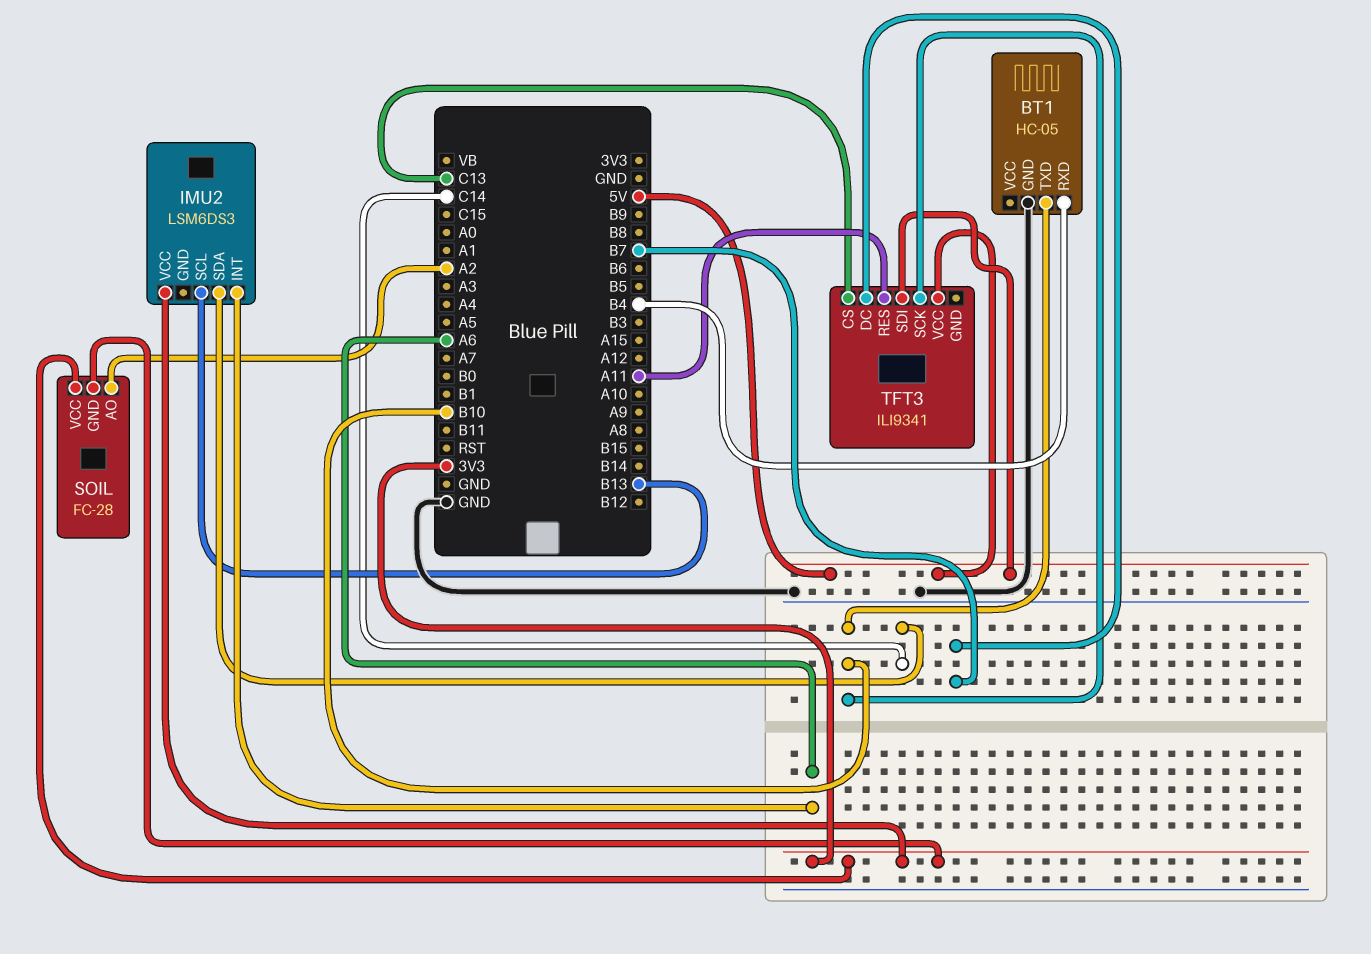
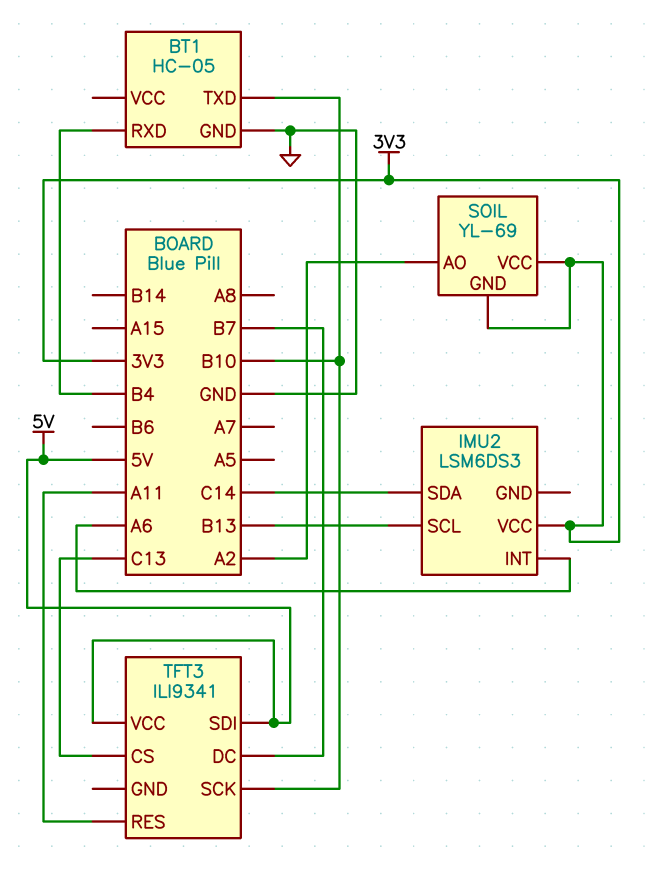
SOIL: FC-28 -> YL-69

